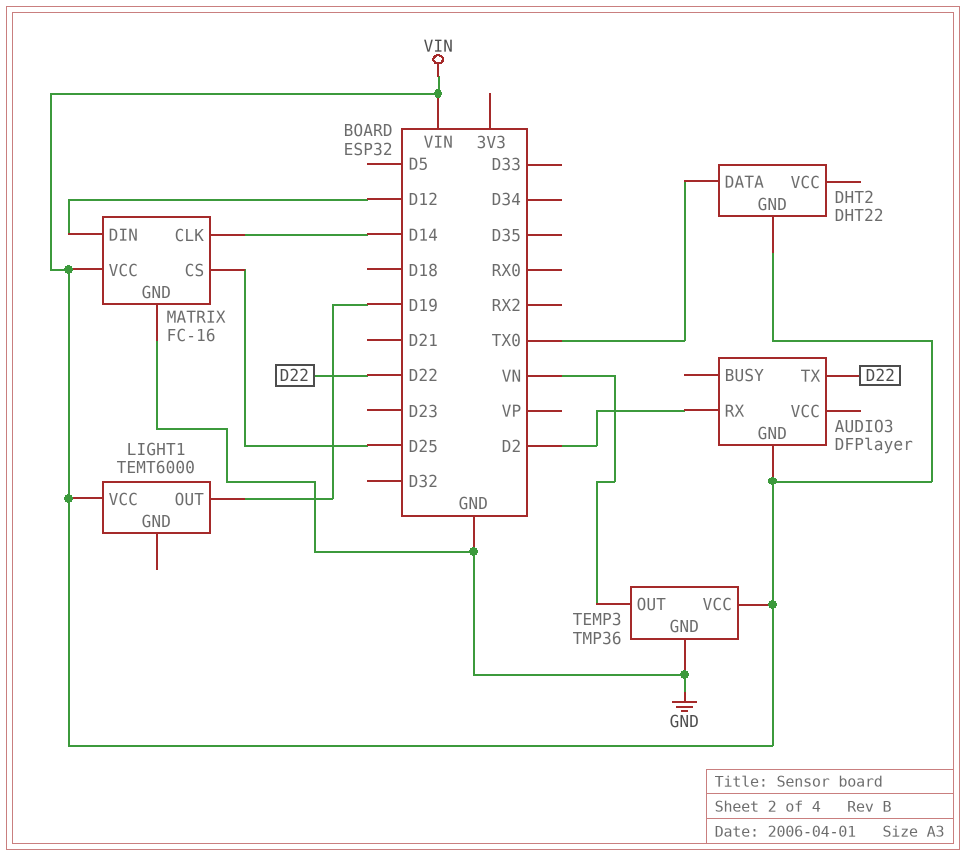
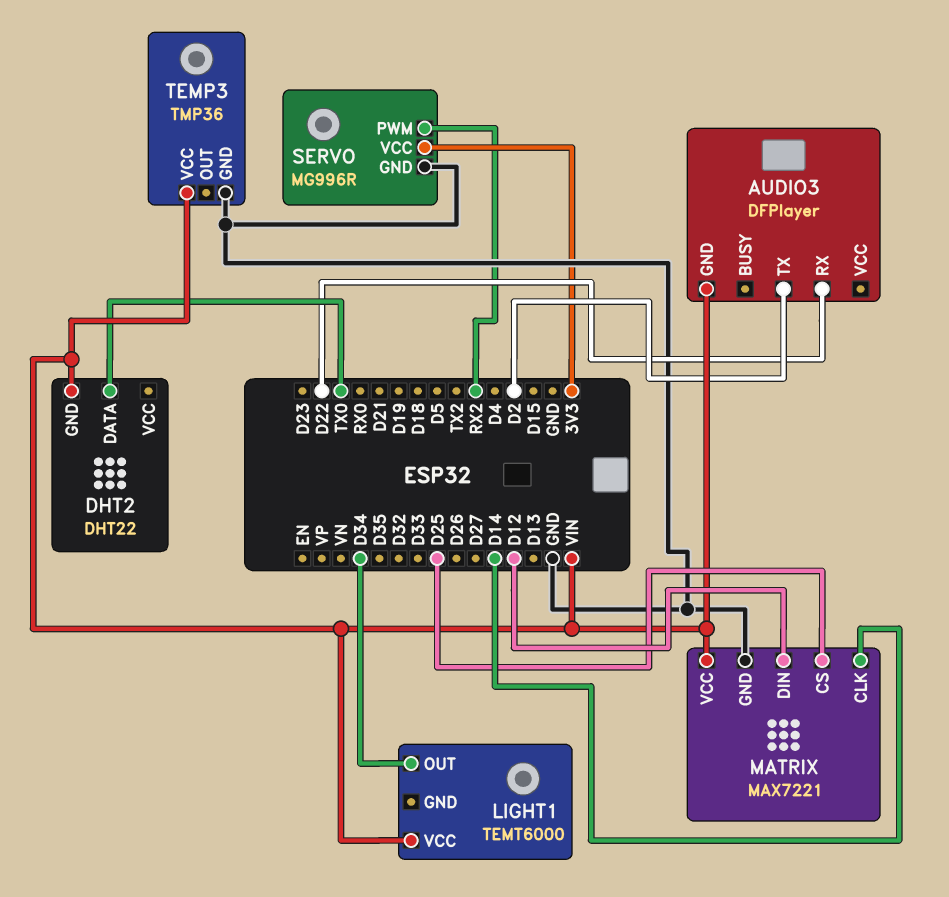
AUDIO3 pin RX: D2 -> D22
AUDIO3 pin TX: D22 -> D2
LIGHT1 pin OUT: D19 -> D34
MATRIX: FC-16 -> MAX7221
SERVO: none -> MG996R
SERVO pin GND: none -> GND
SERVO pin PWM: none -> RX2
SERVO pin VCC: none -> 3V3
TEMP3 pin OUT: VN -> none

